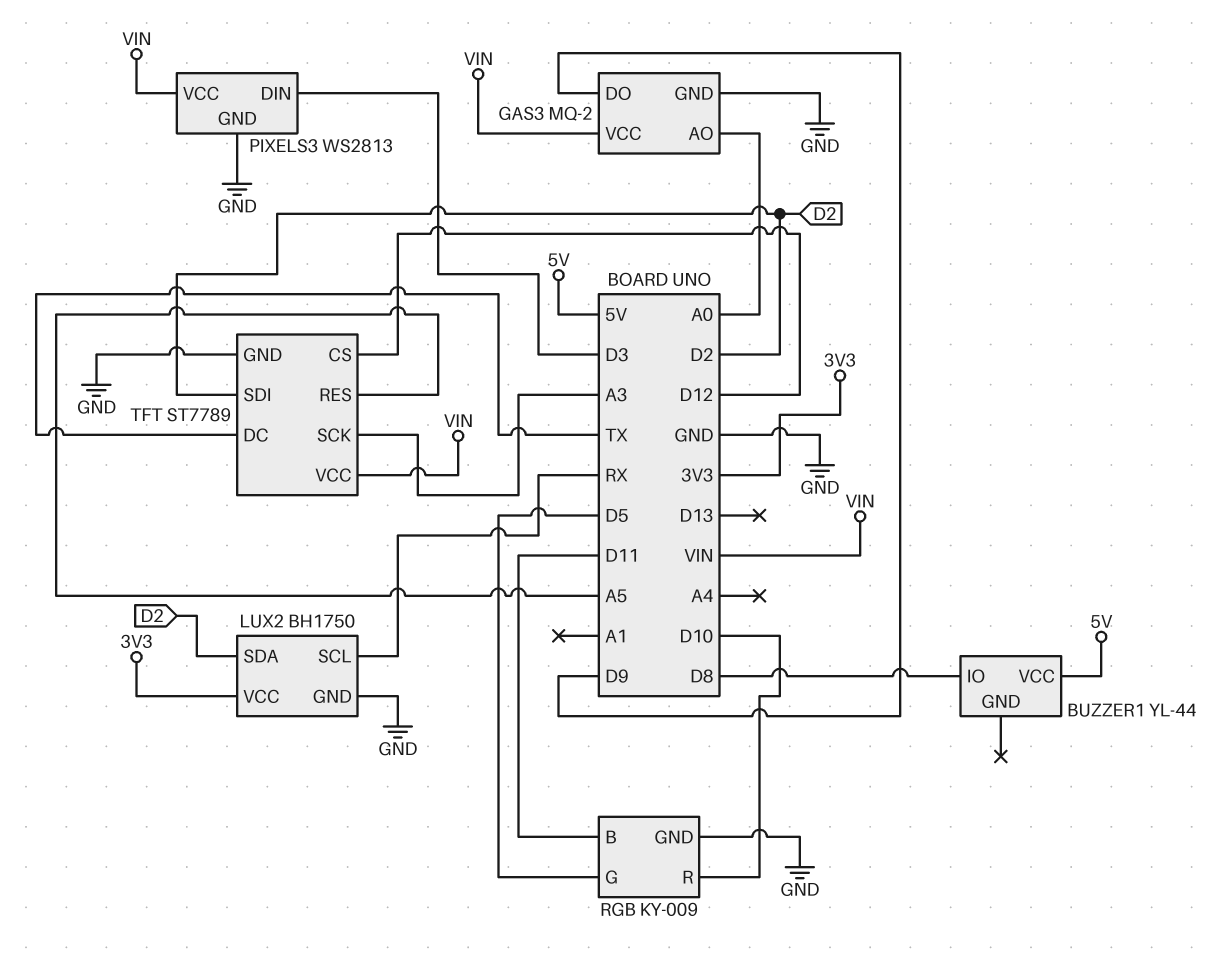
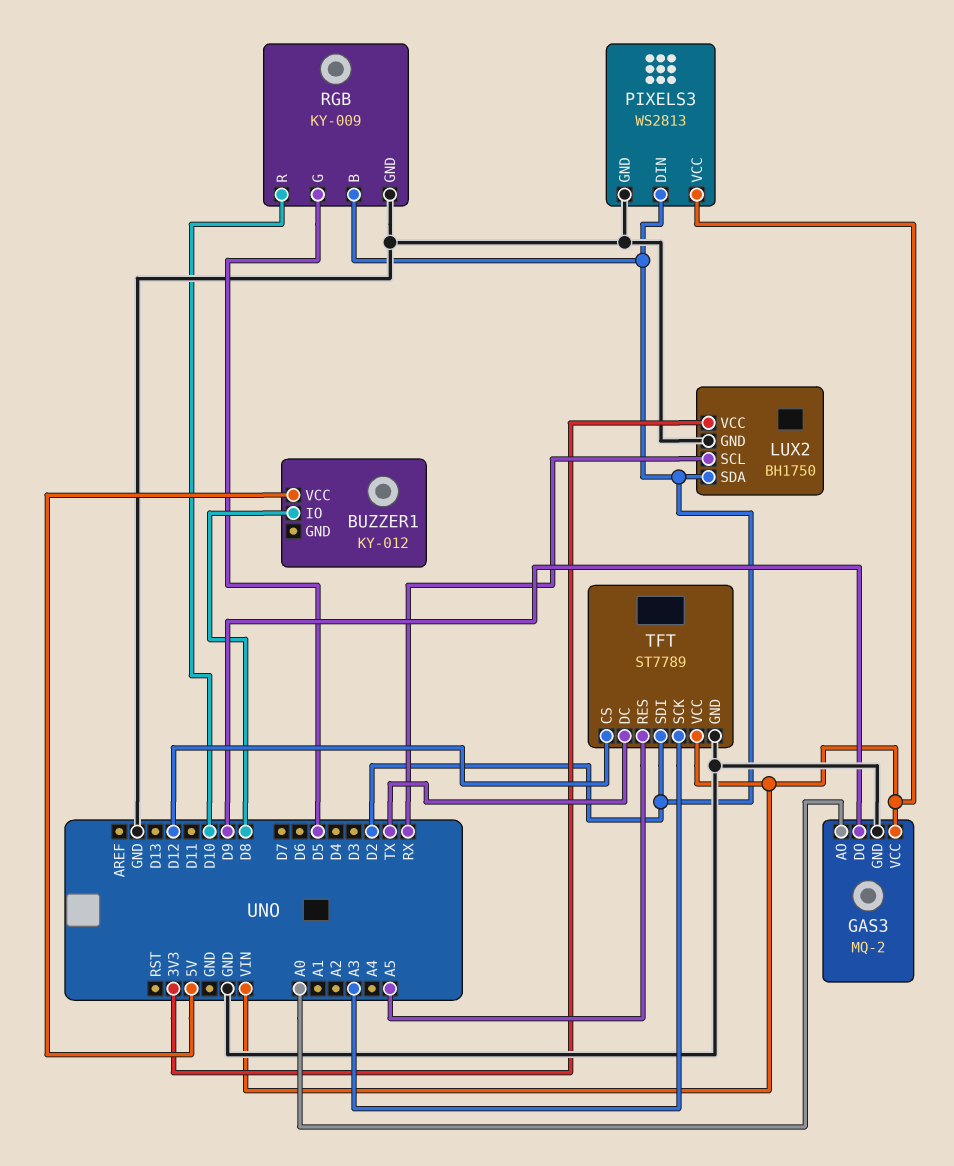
BUZZER1: YL-44 -> KY-012
PIXELS3 pin DIN: D3 -> D2
RGB pin B: D11 -> D2

